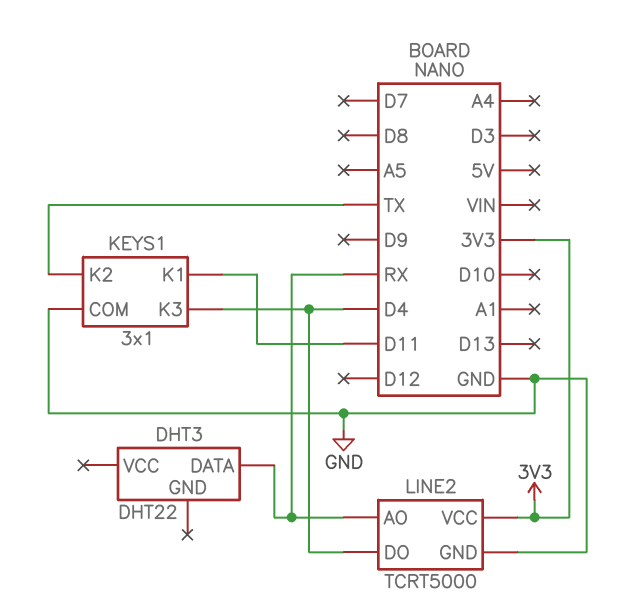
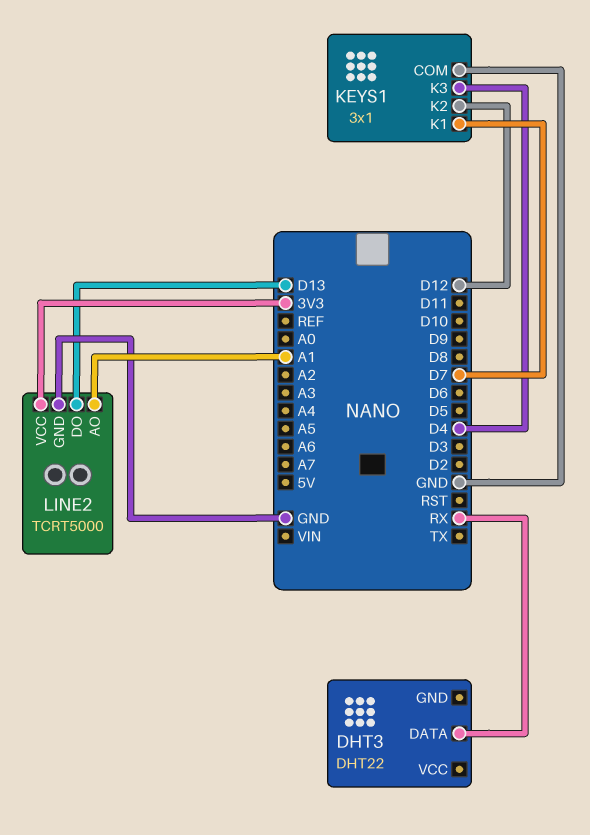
KEYS1 pin K1: D11 -> D7
KEYS1 pin K2: TX -> D12
LINE2 pin AO: RX -> A1
LINE2 pin DO: D4 -> D13

